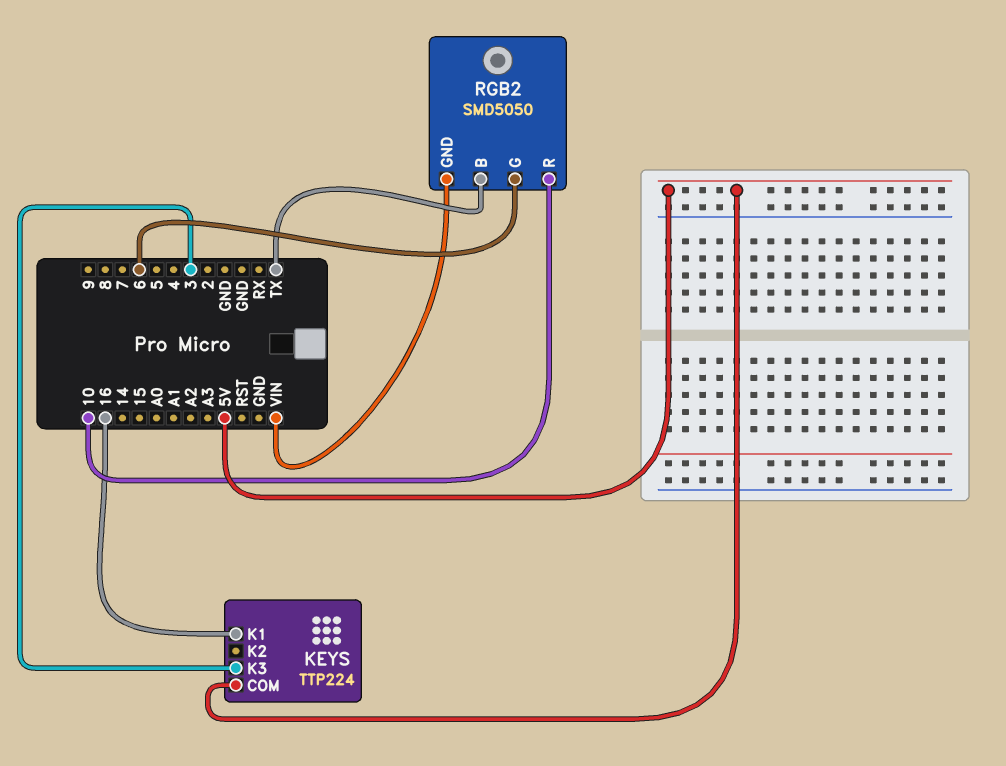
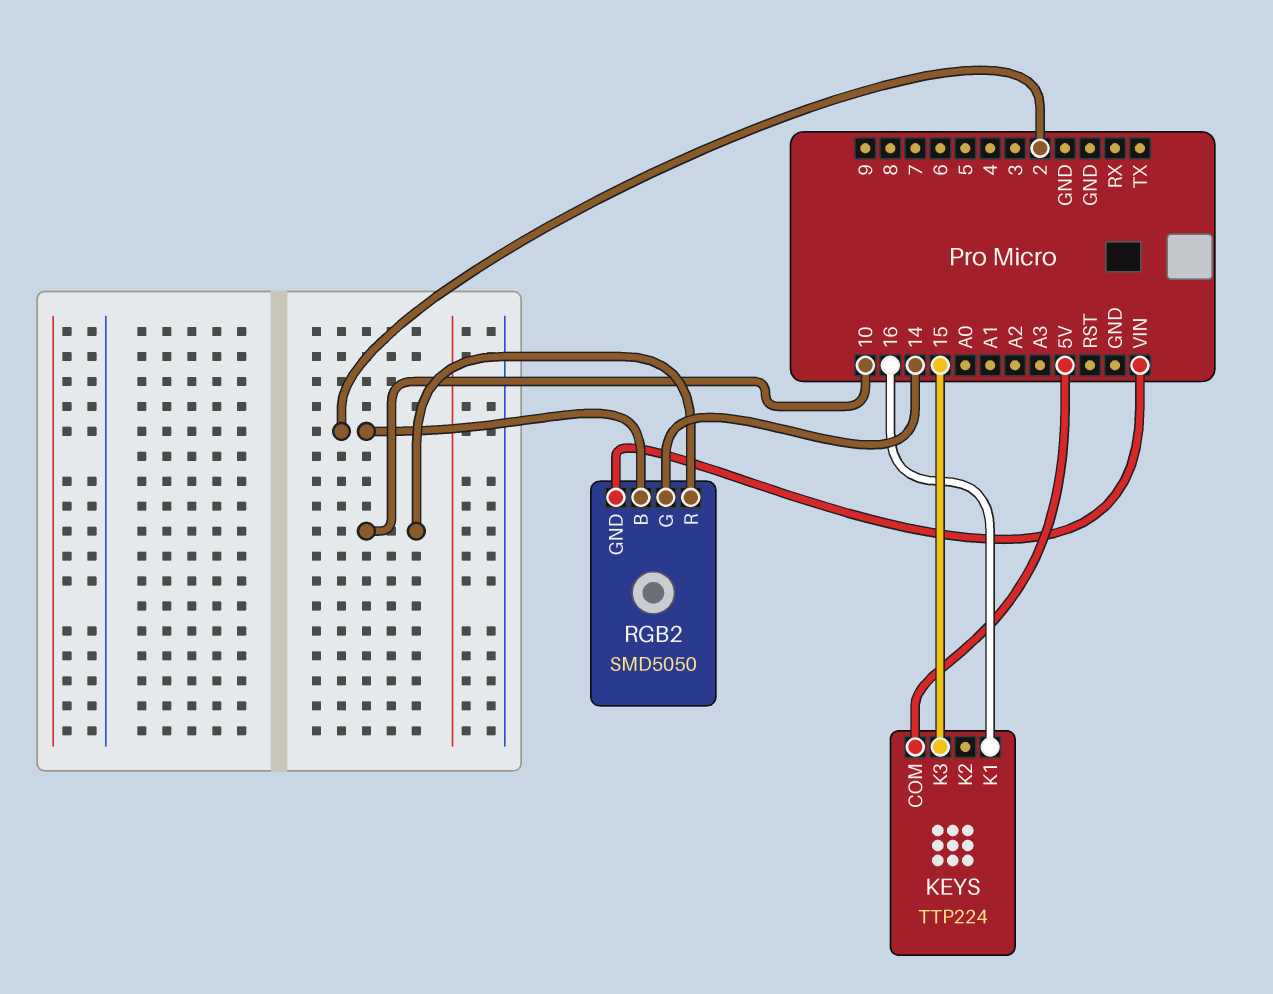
KEYS pin K3: 3 -> 15
RGB2 pin B: TX -> 2
RGB2 pin G: 6 -> 14

